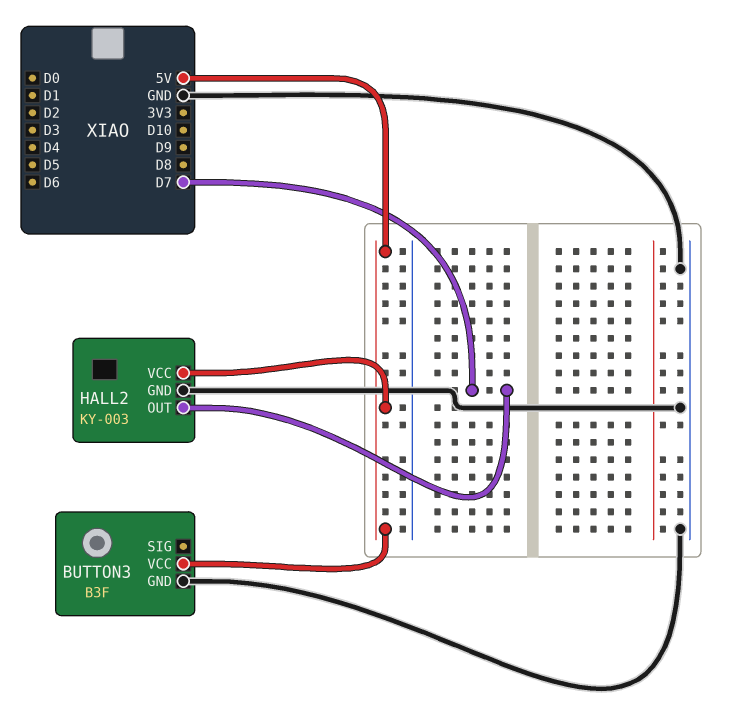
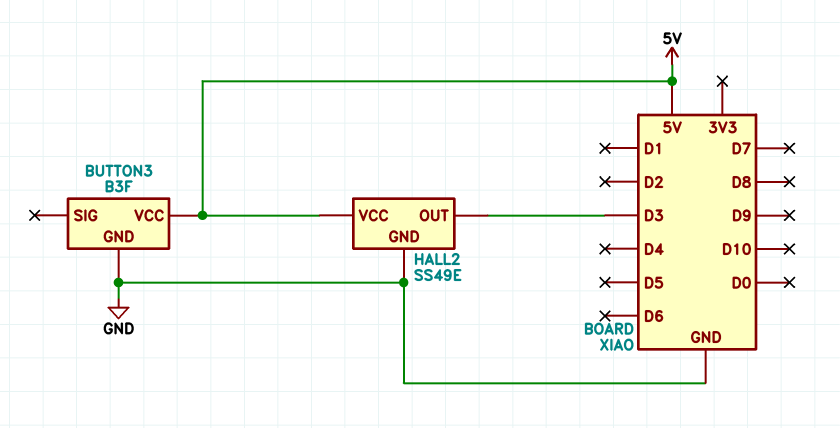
HALL2: KY-003 -> SS49E
HALL2 pin OUT: D7 -> D3

